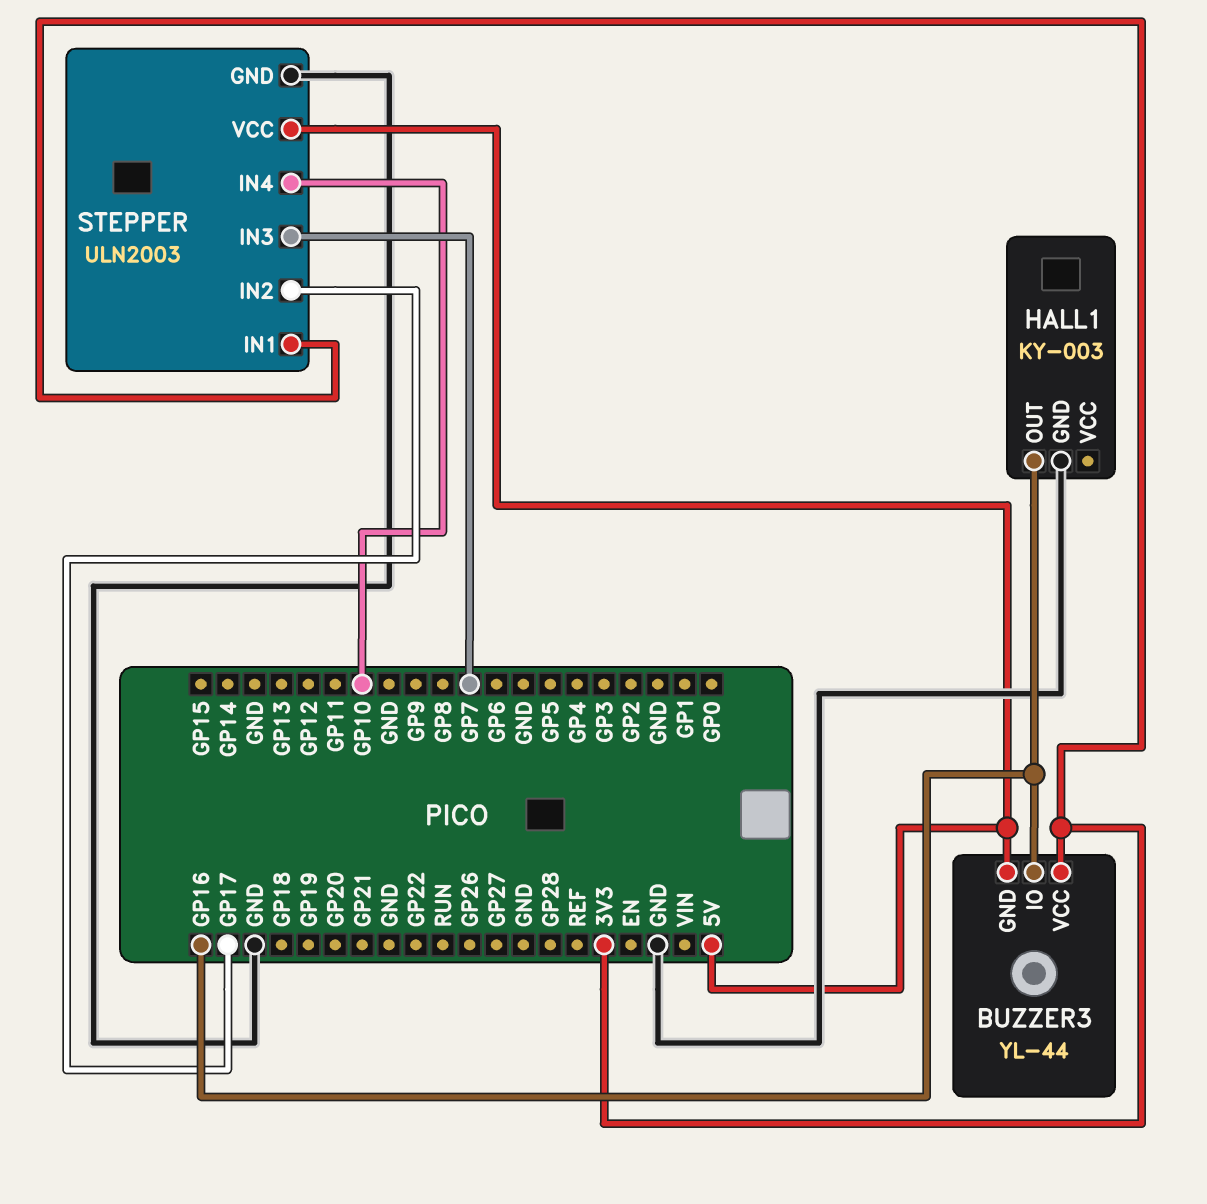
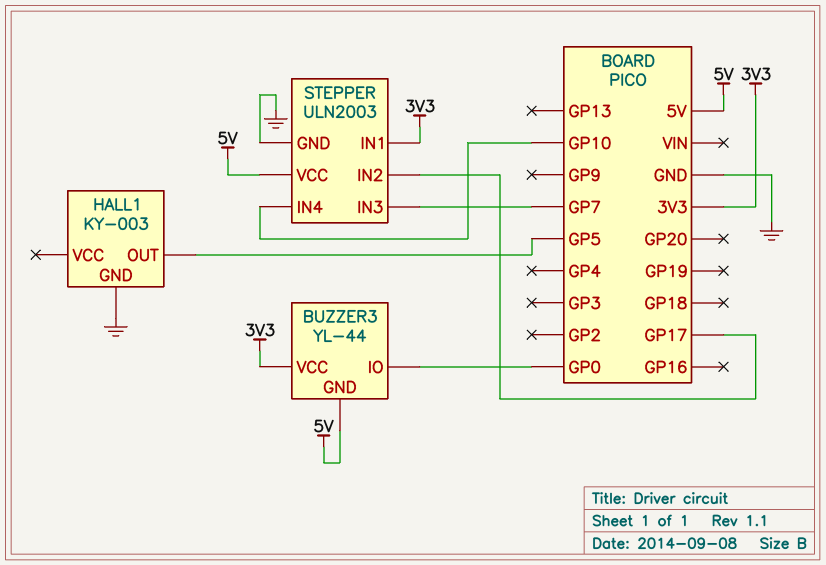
BUZZER3 pin IO: GP16 -> GP0
HALL1 pin OUT: GP16 -> GP5

